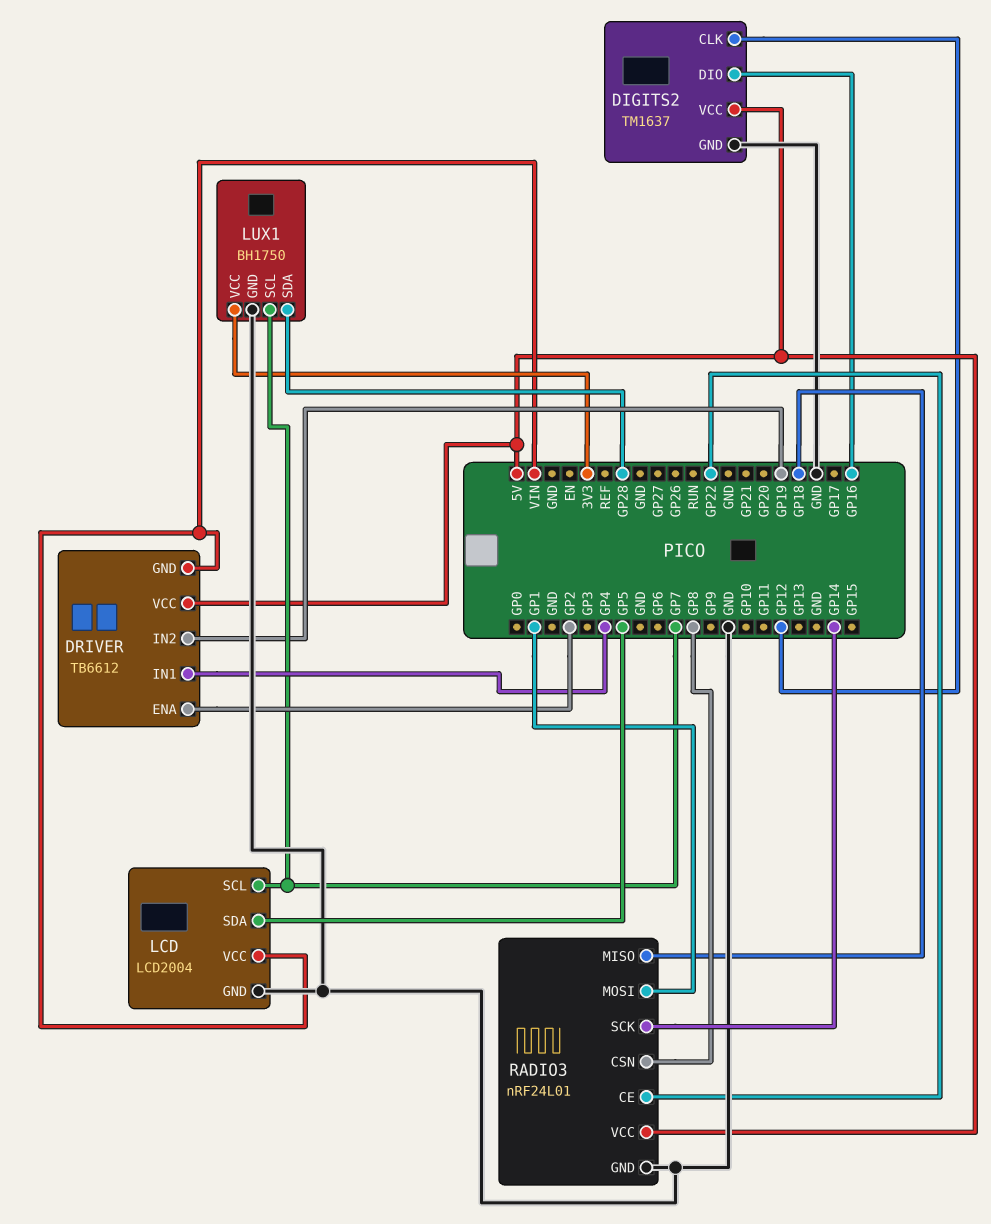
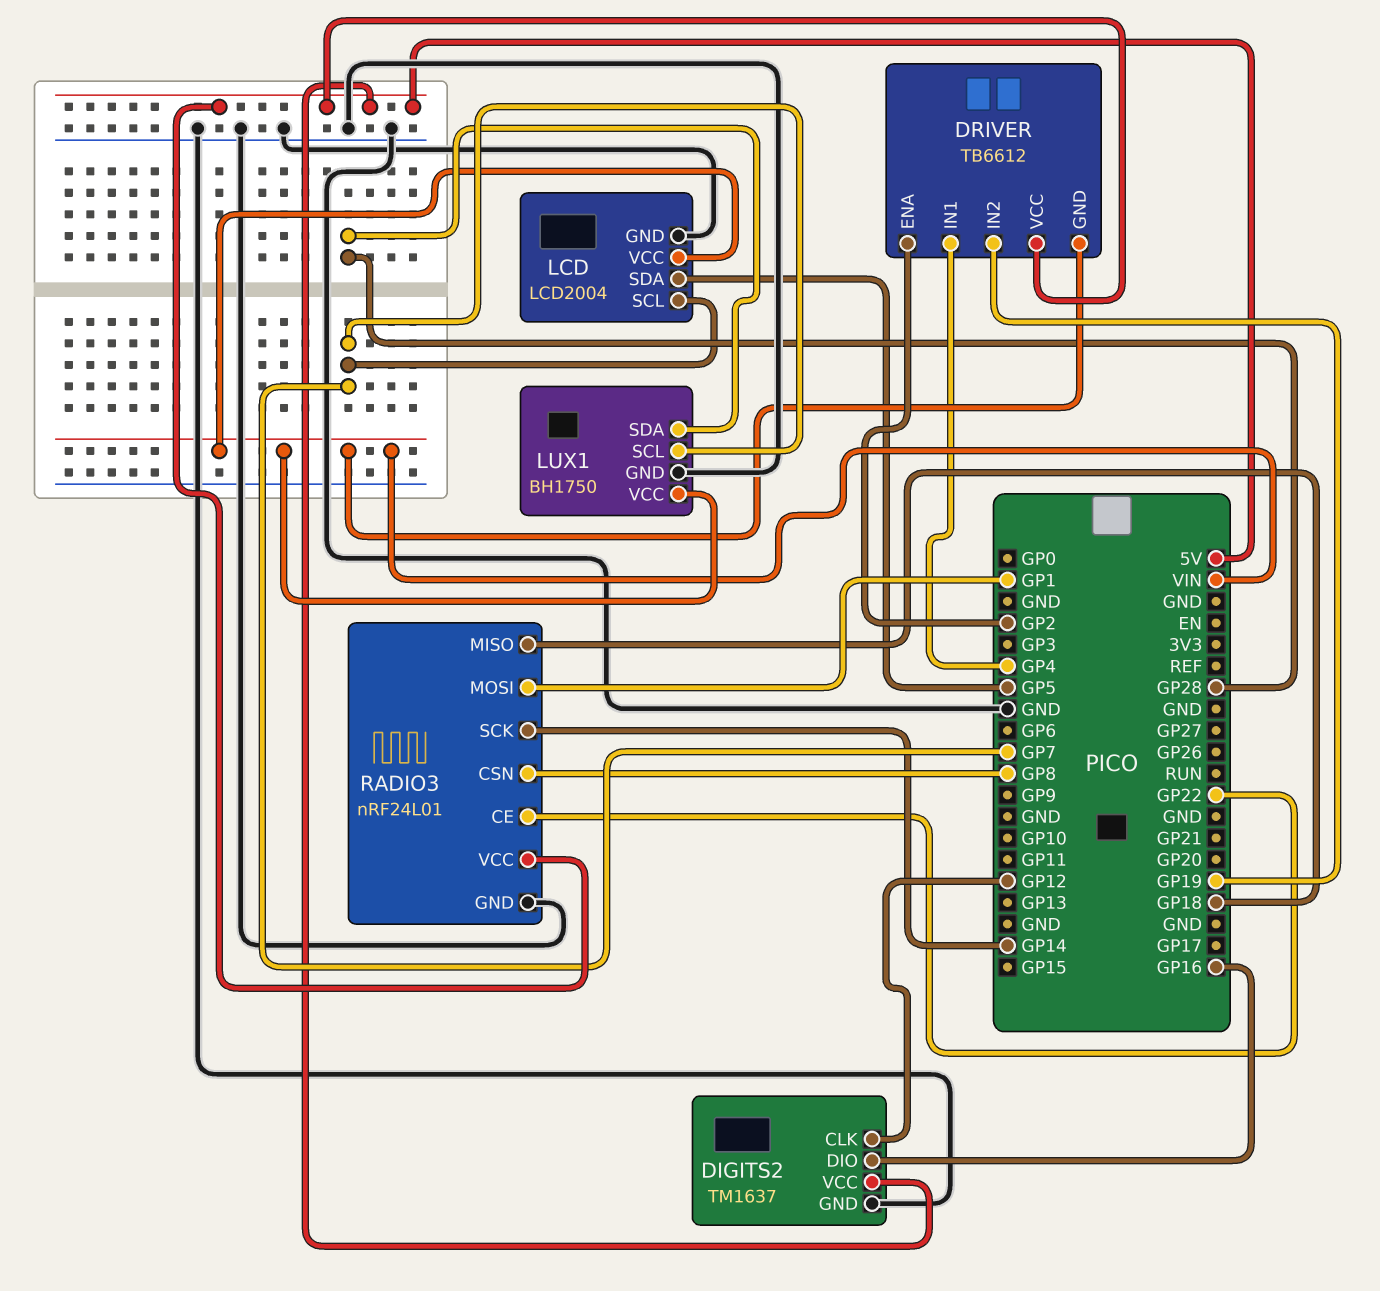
LUX1 pin VCC: 3V3 -> VIN

